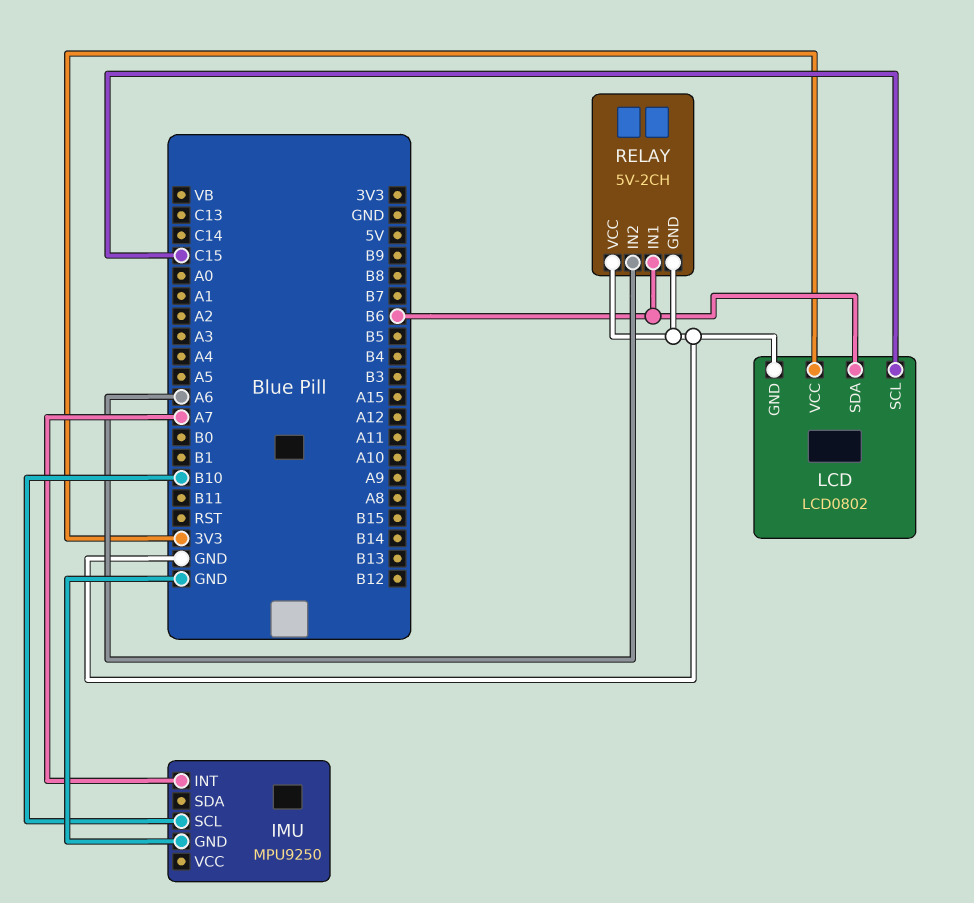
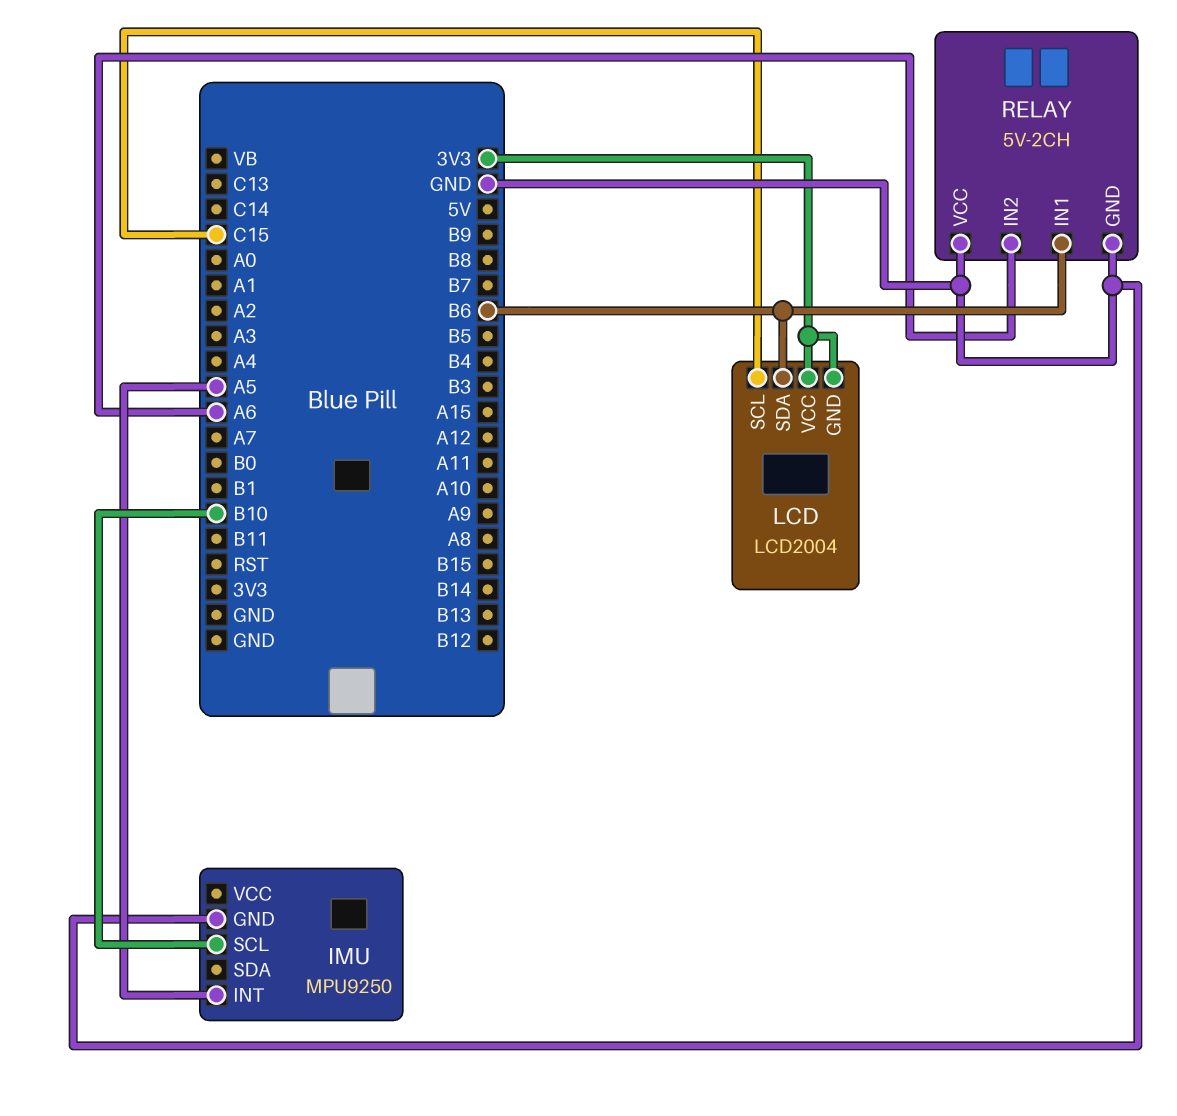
IMU pin INT: A7 -> A5
LCD: LCD0802 -> LCD2004
LCD pin GND: GND -> 3V3

